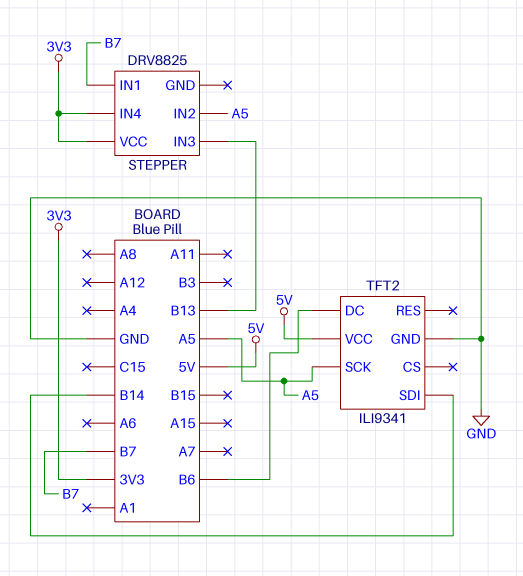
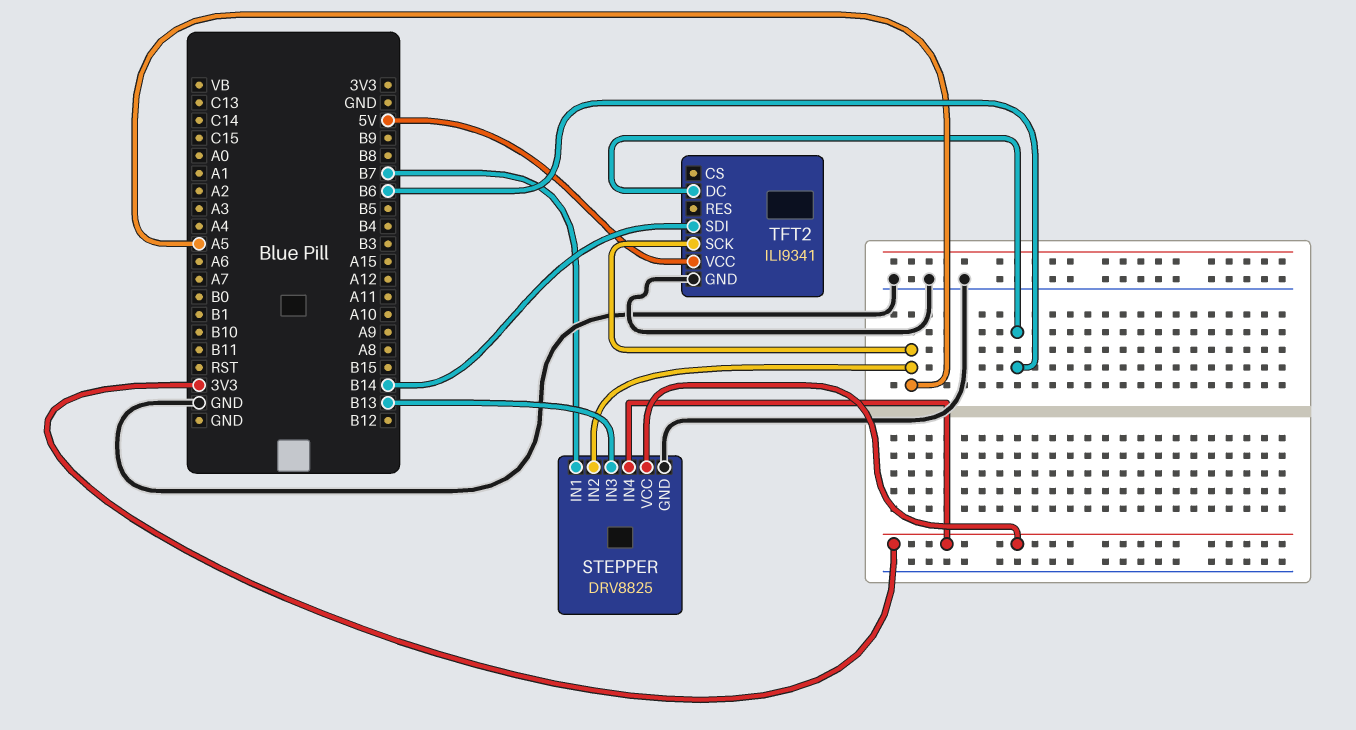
STEPPER pin GND: none -> GND

